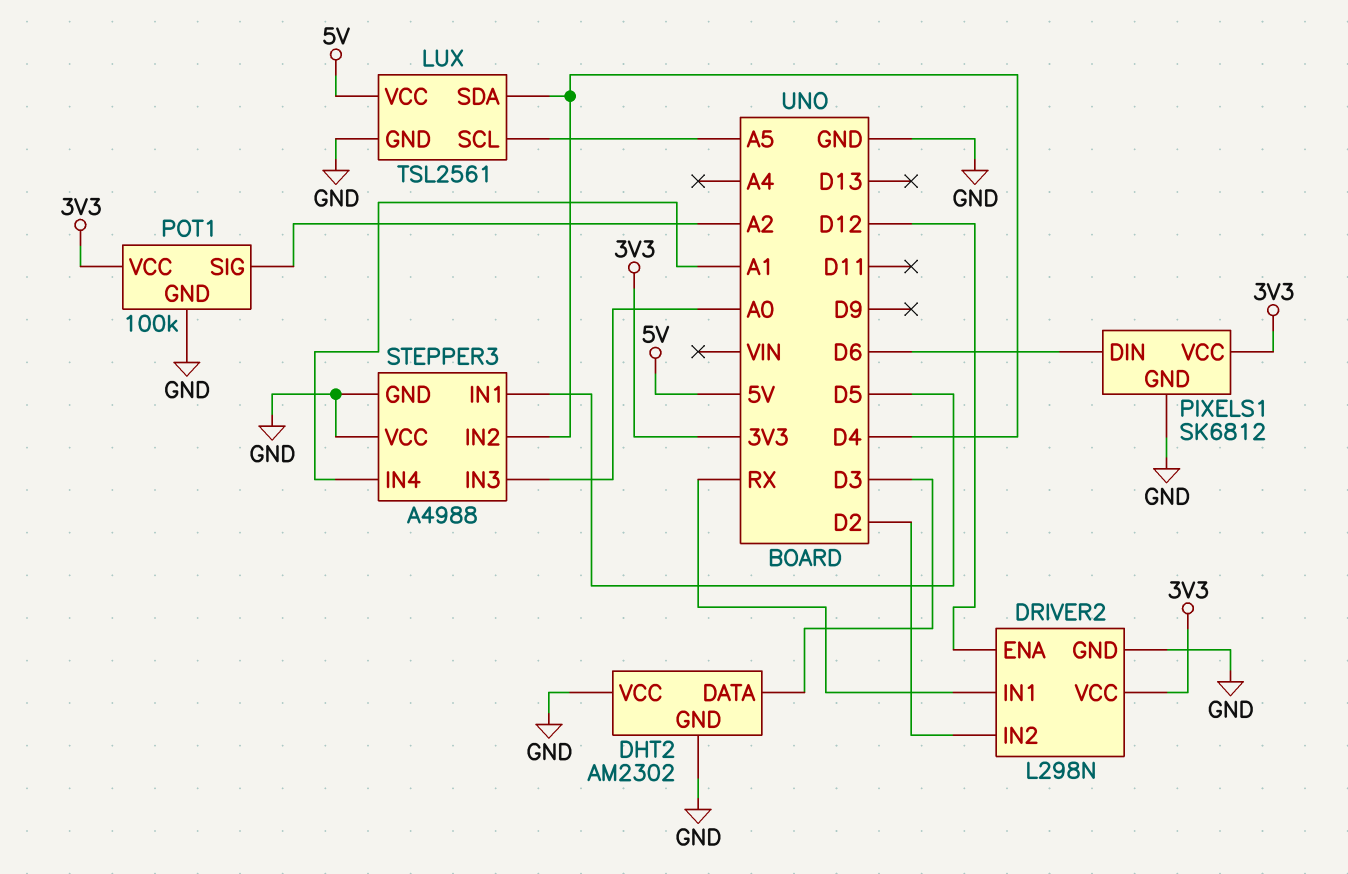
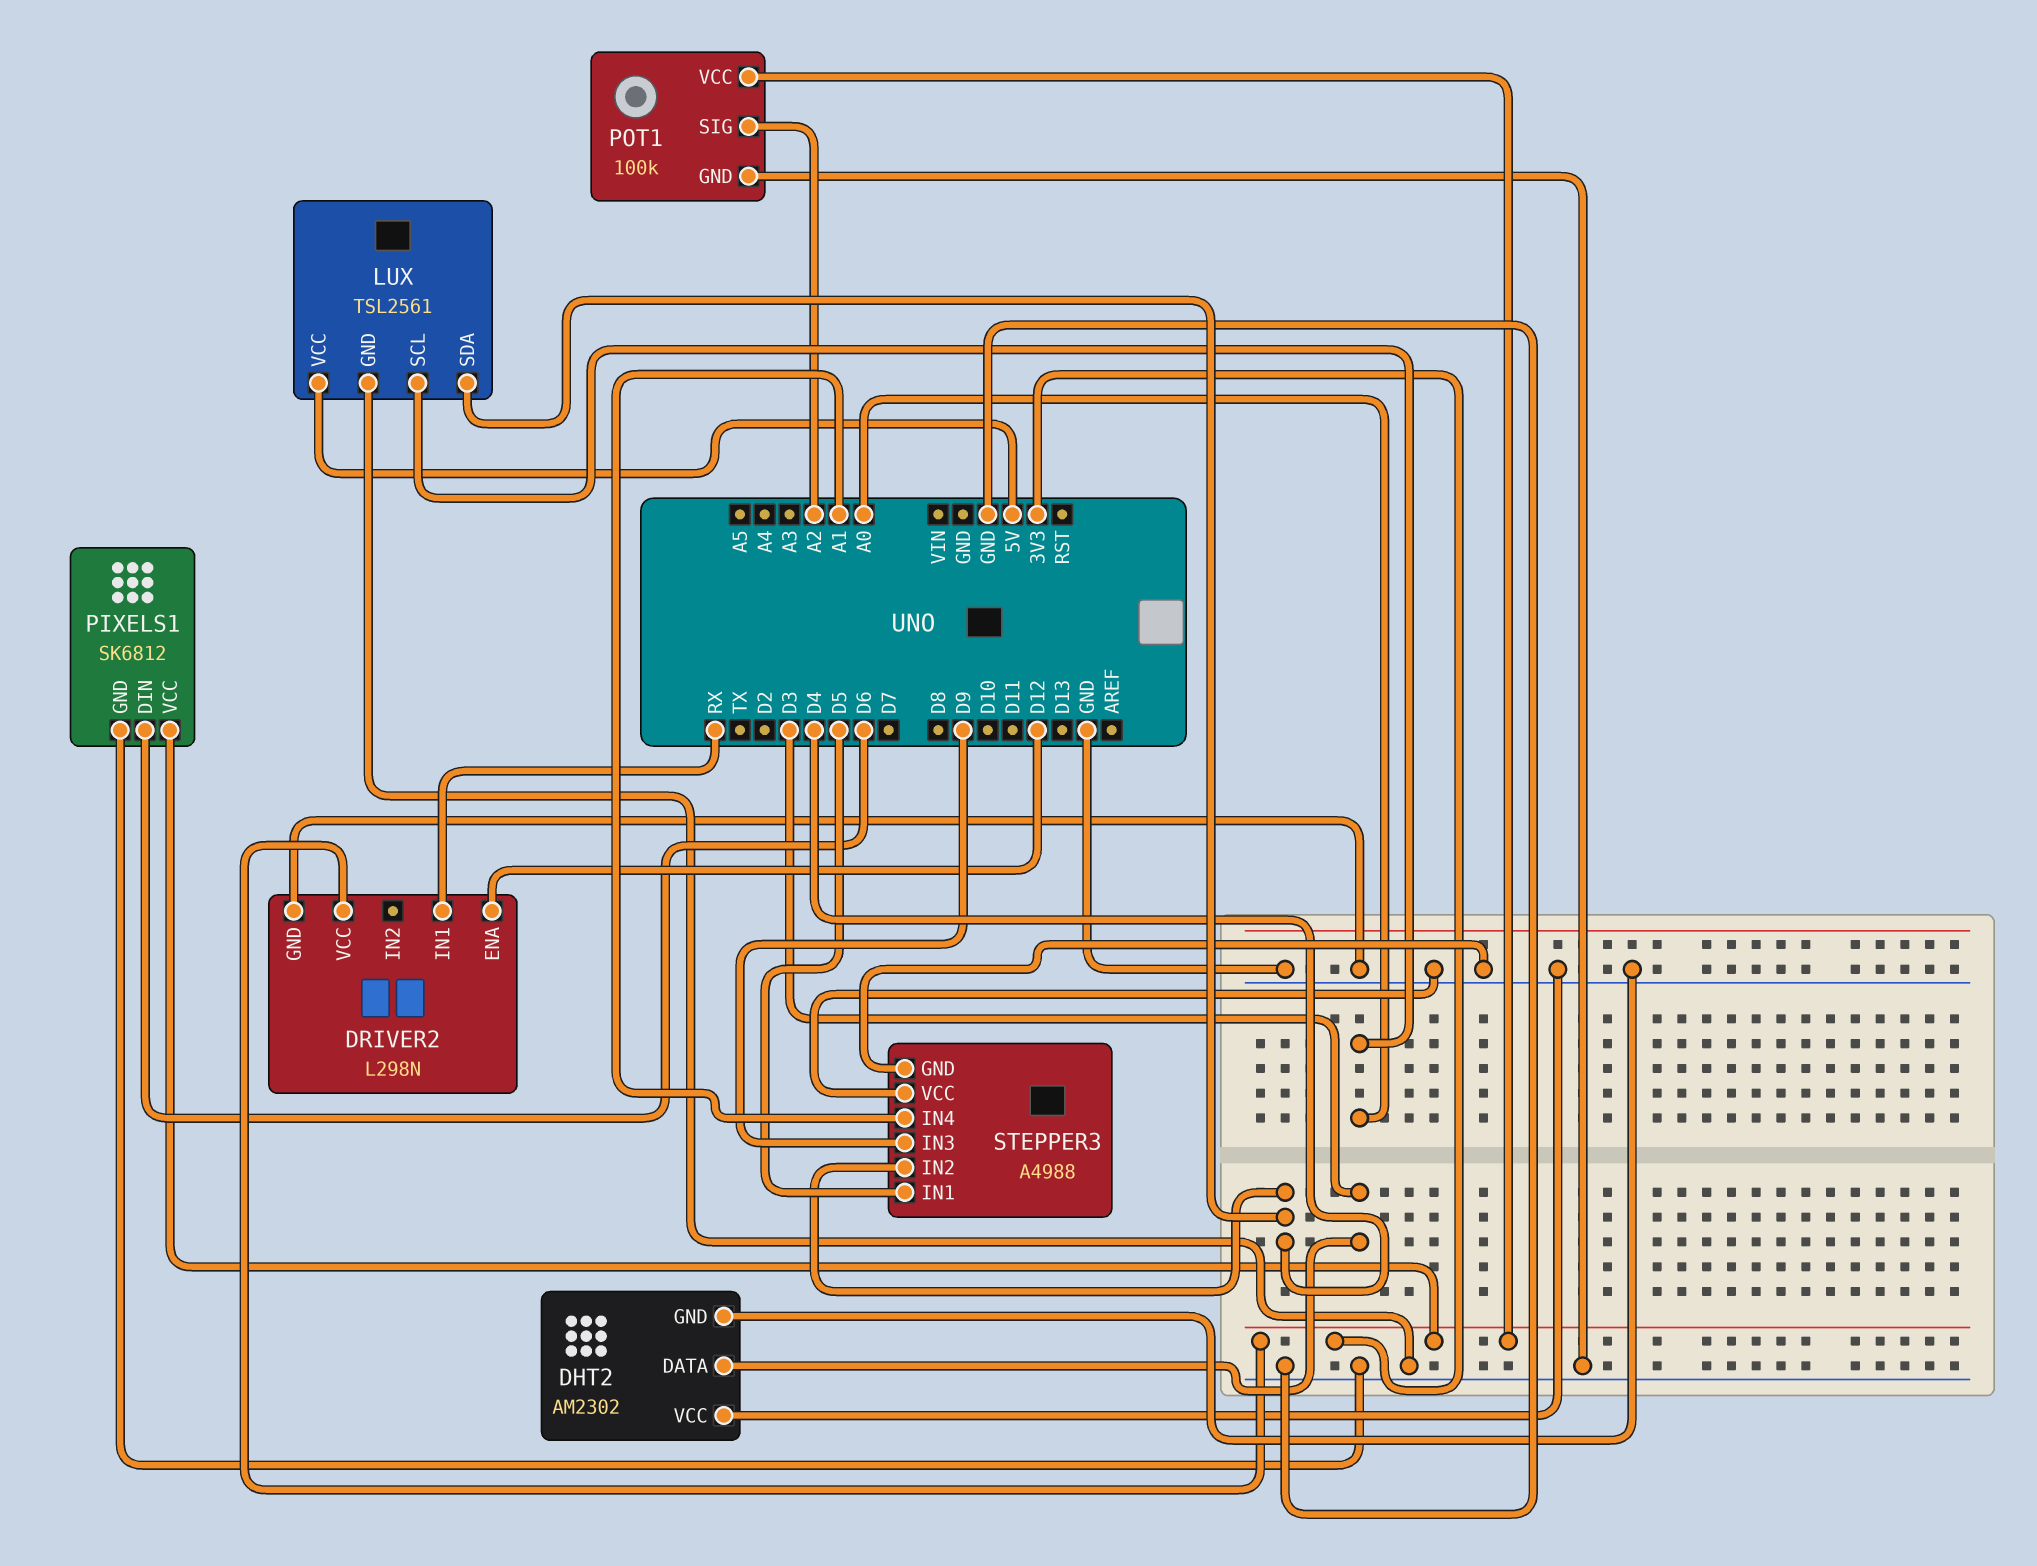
DRIVER2 pin IN2: D2 -> none
LUX pin SCL: A5 -> A0
STEPPER3 pin IN3: A0 -> D9

